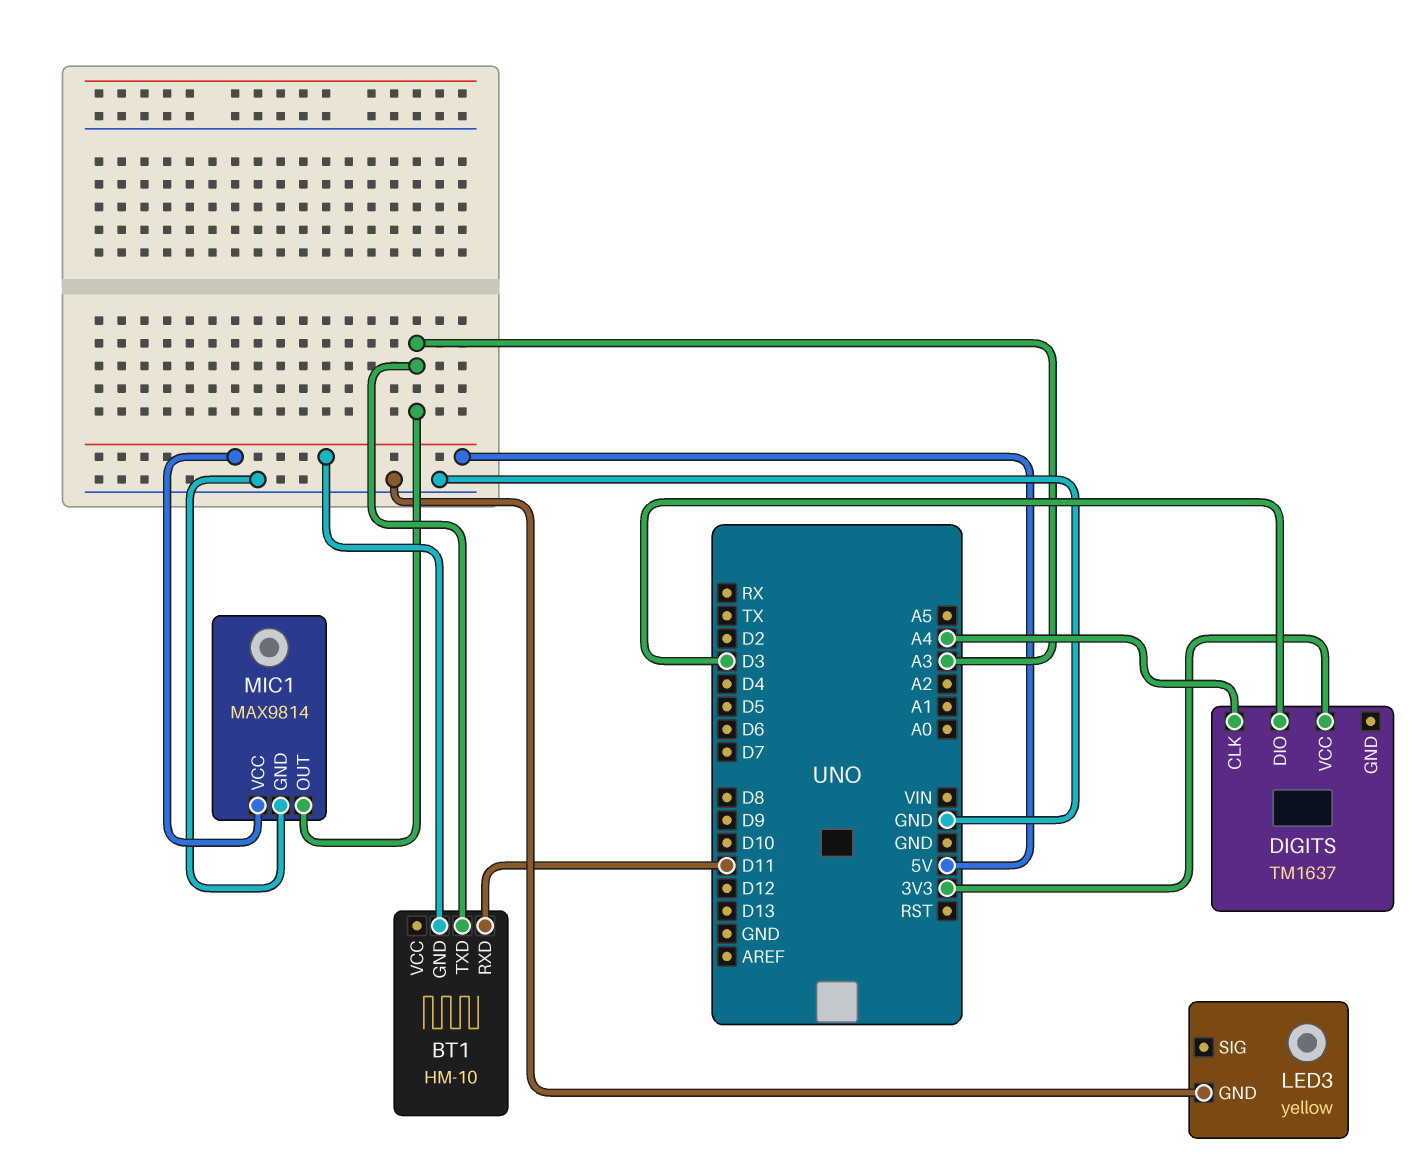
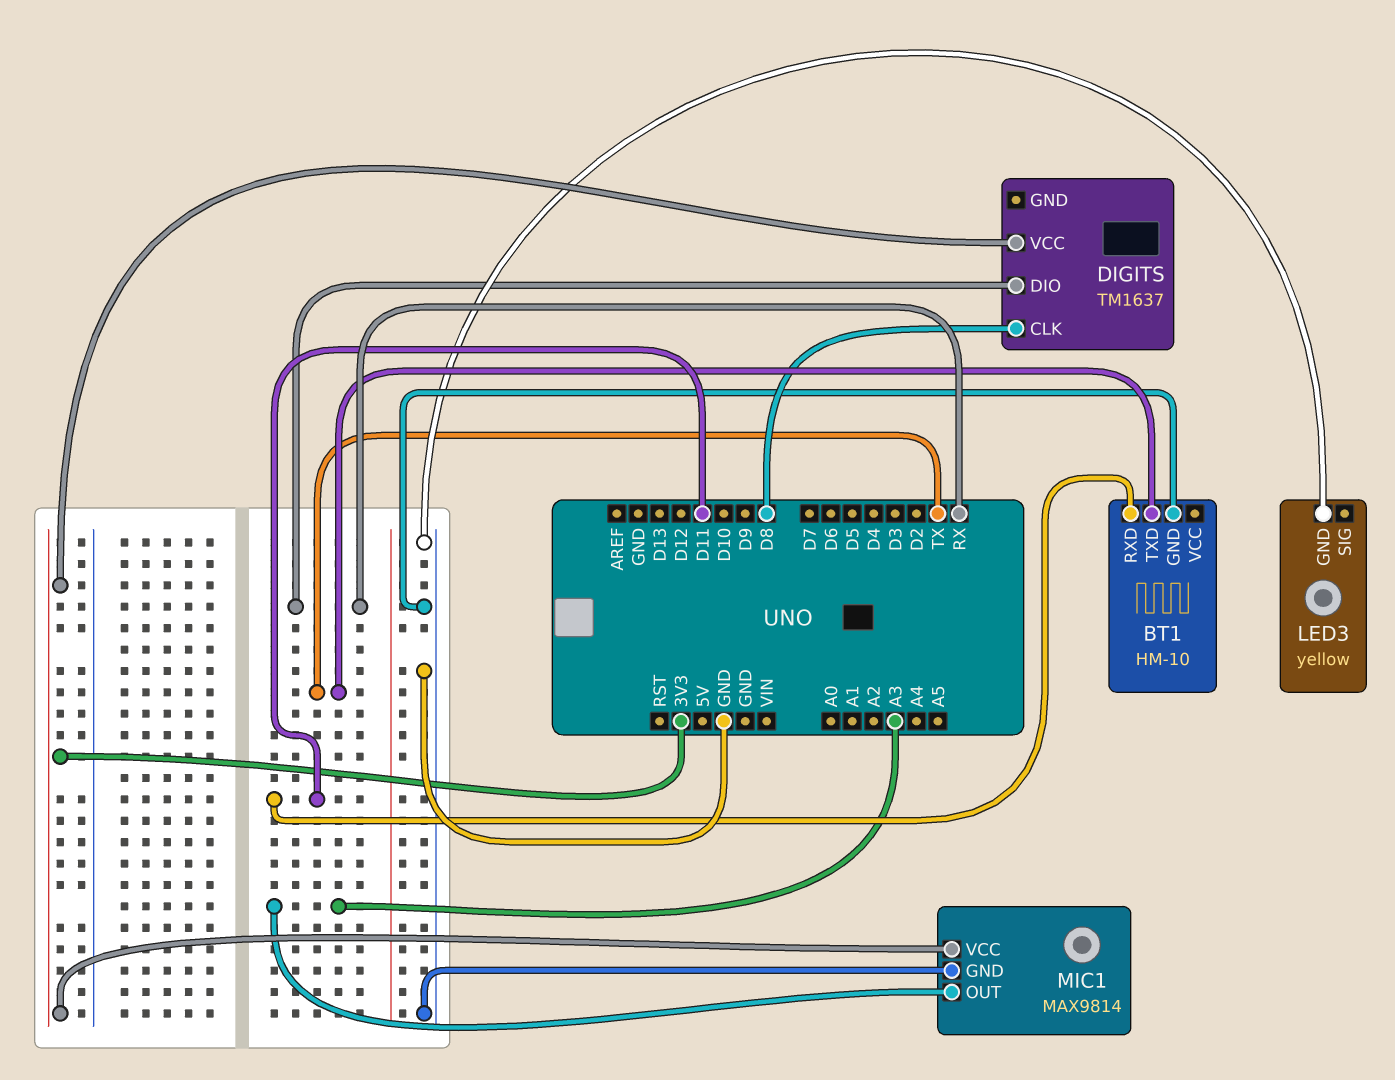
BT1 pin GND: 5V -> GND
BT1 pin TXD: A3 -> TX
DIGITS pin CLK: A4 -> D8
DIGITS pin DIO: D3 -> RX
MIC1 pin VCC: 5V -> 3V3

